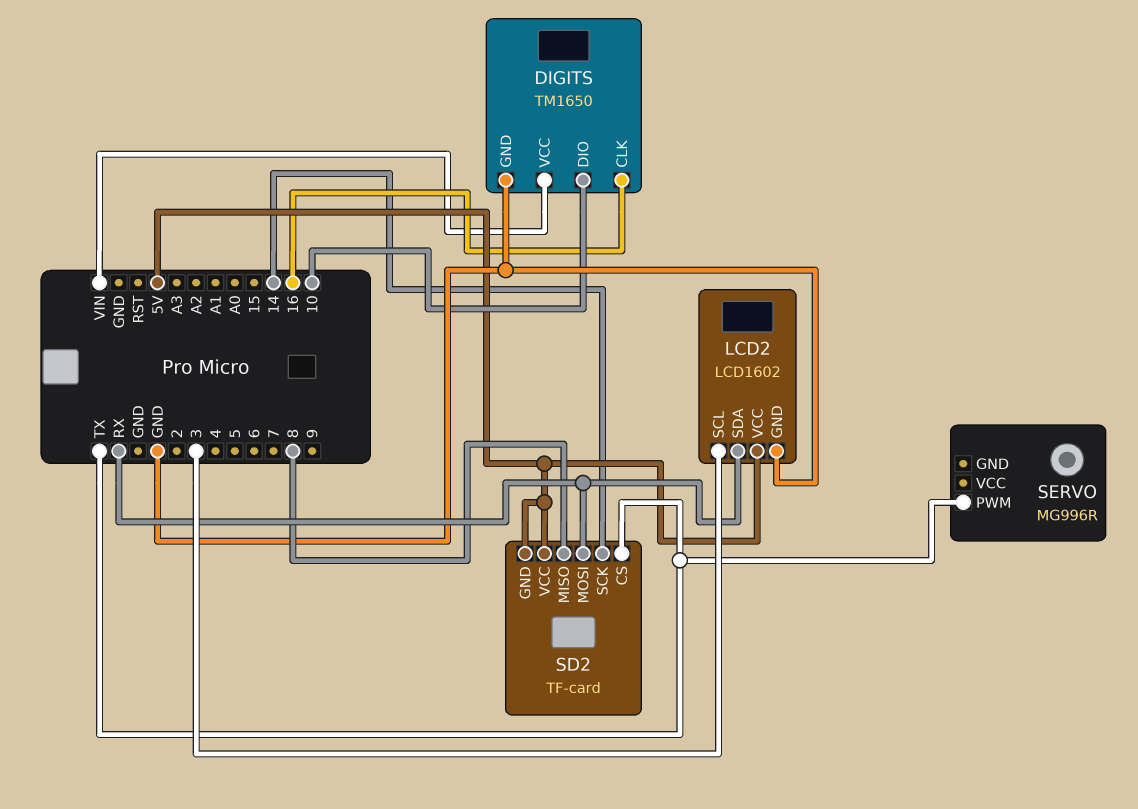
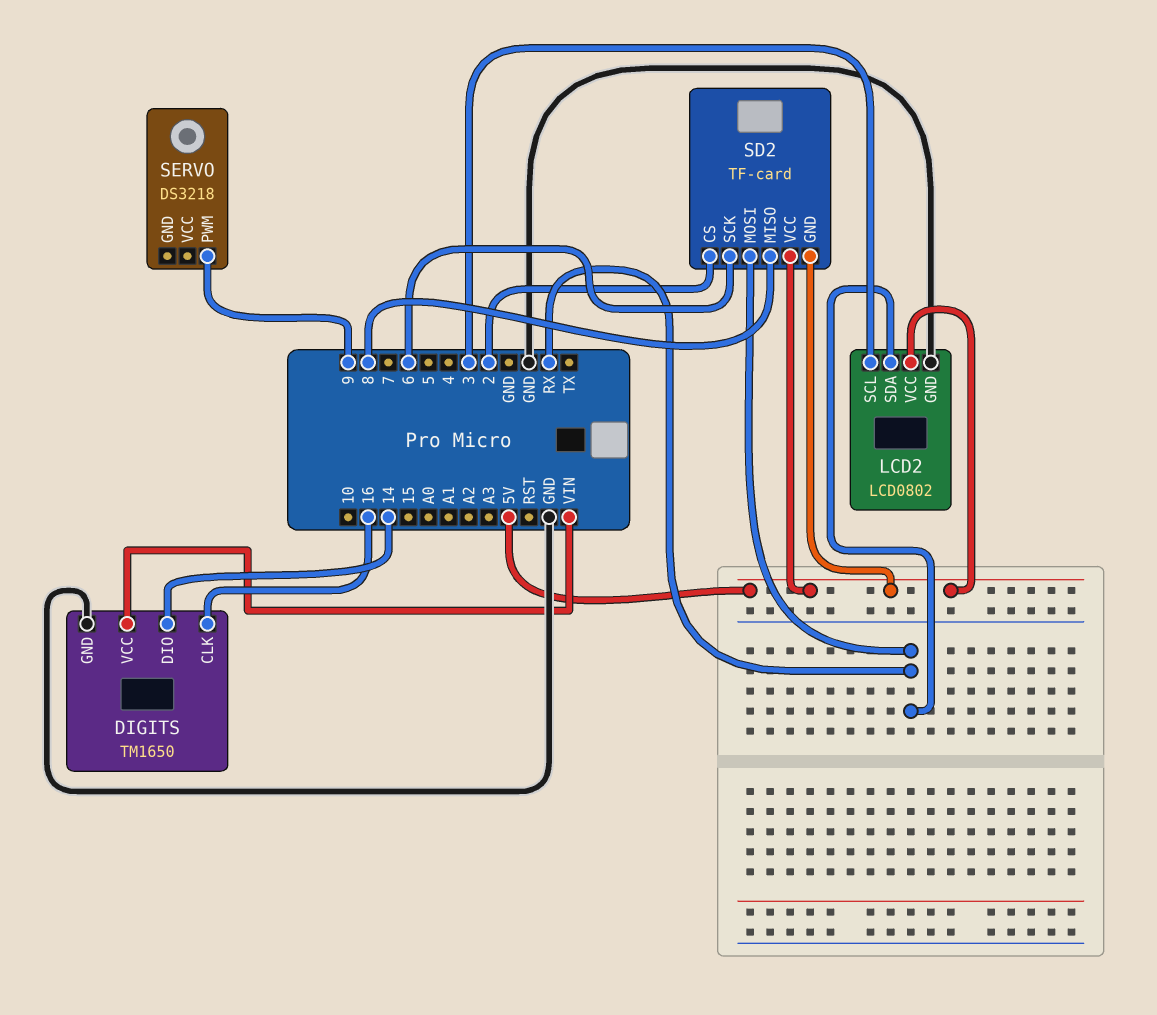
DIGITS pin DIO: 10 -> 14
LCD2: LCD1602 -> LCD0802
SD2 pin CS: TX -> 2
SD2 pin SCK: 14 -> 6
SERVO: MG996R -> DS3218
SERVO pin PWM: TX -> 9

